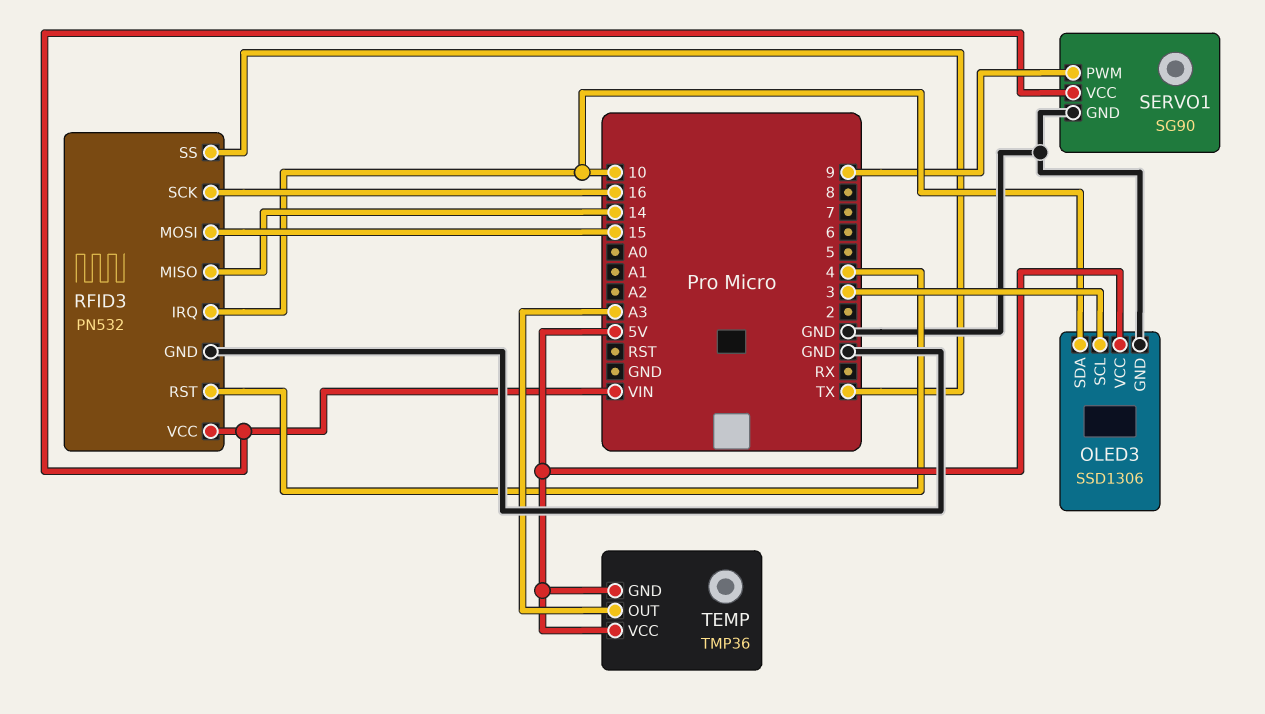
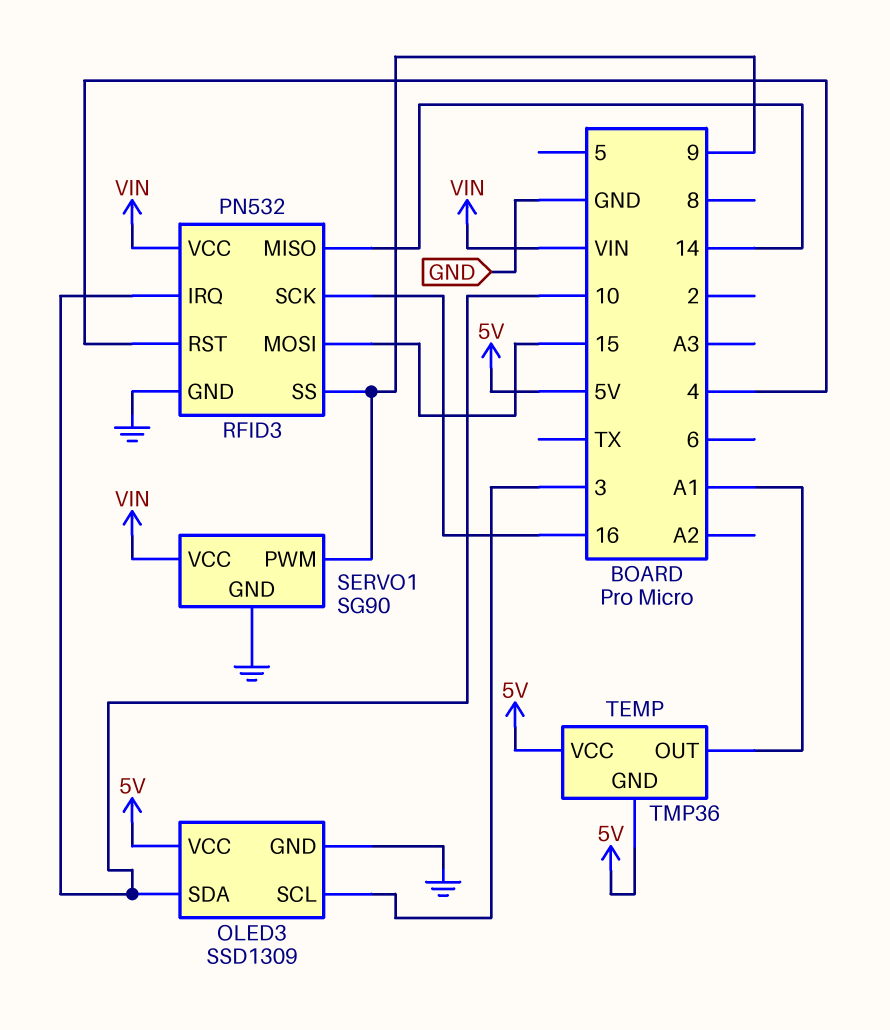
OLED3: SSD1306 -> SSD1309
RFID3 pin SS: TX -> 9
TEMP pin OUT: A3 -> A1

